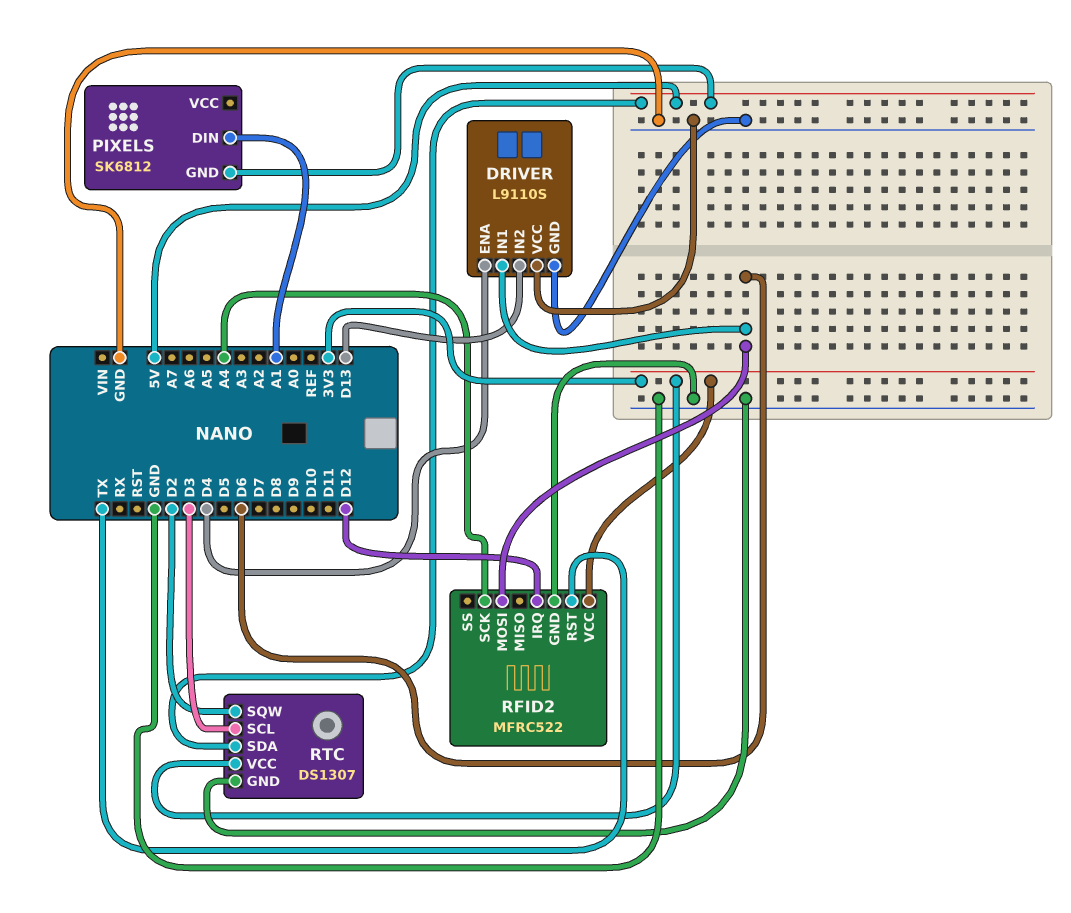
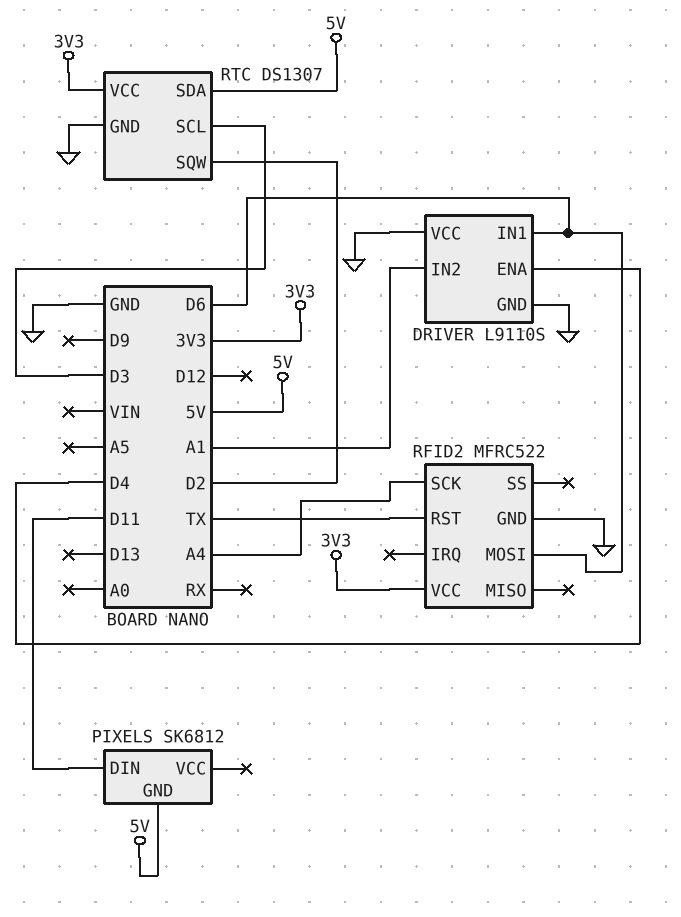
DRIVER pin IN2: D13 -> A1
PIXELS pin DIN: A1 -> D11
RFID2 pin IRQ: D12 -> none

